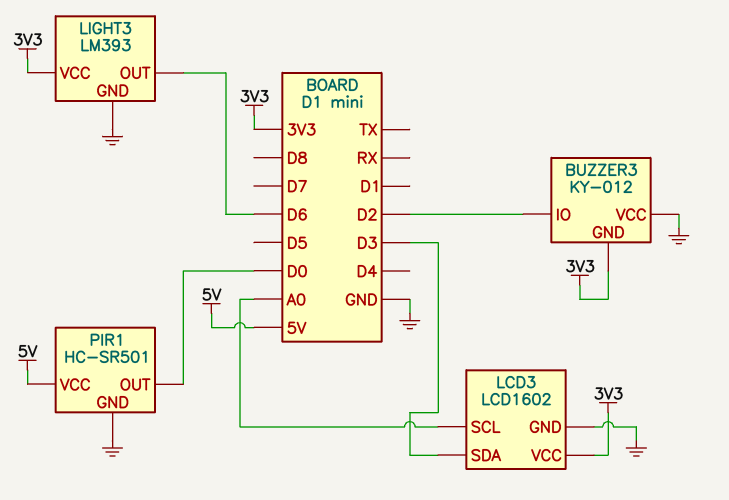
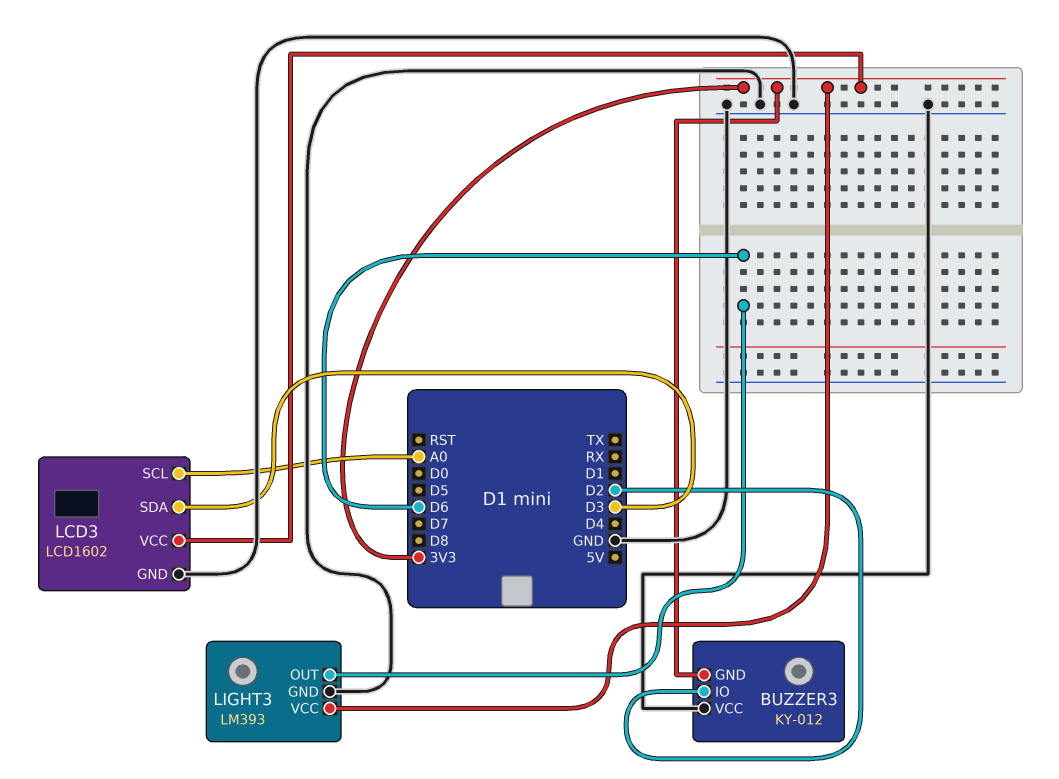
PIR1: HC-SR501 -> none
PIR1 pin GND: GND -> none
PIR1 pin OUT: D0 -> none
PIR1 pin VCC: 5V -> none

